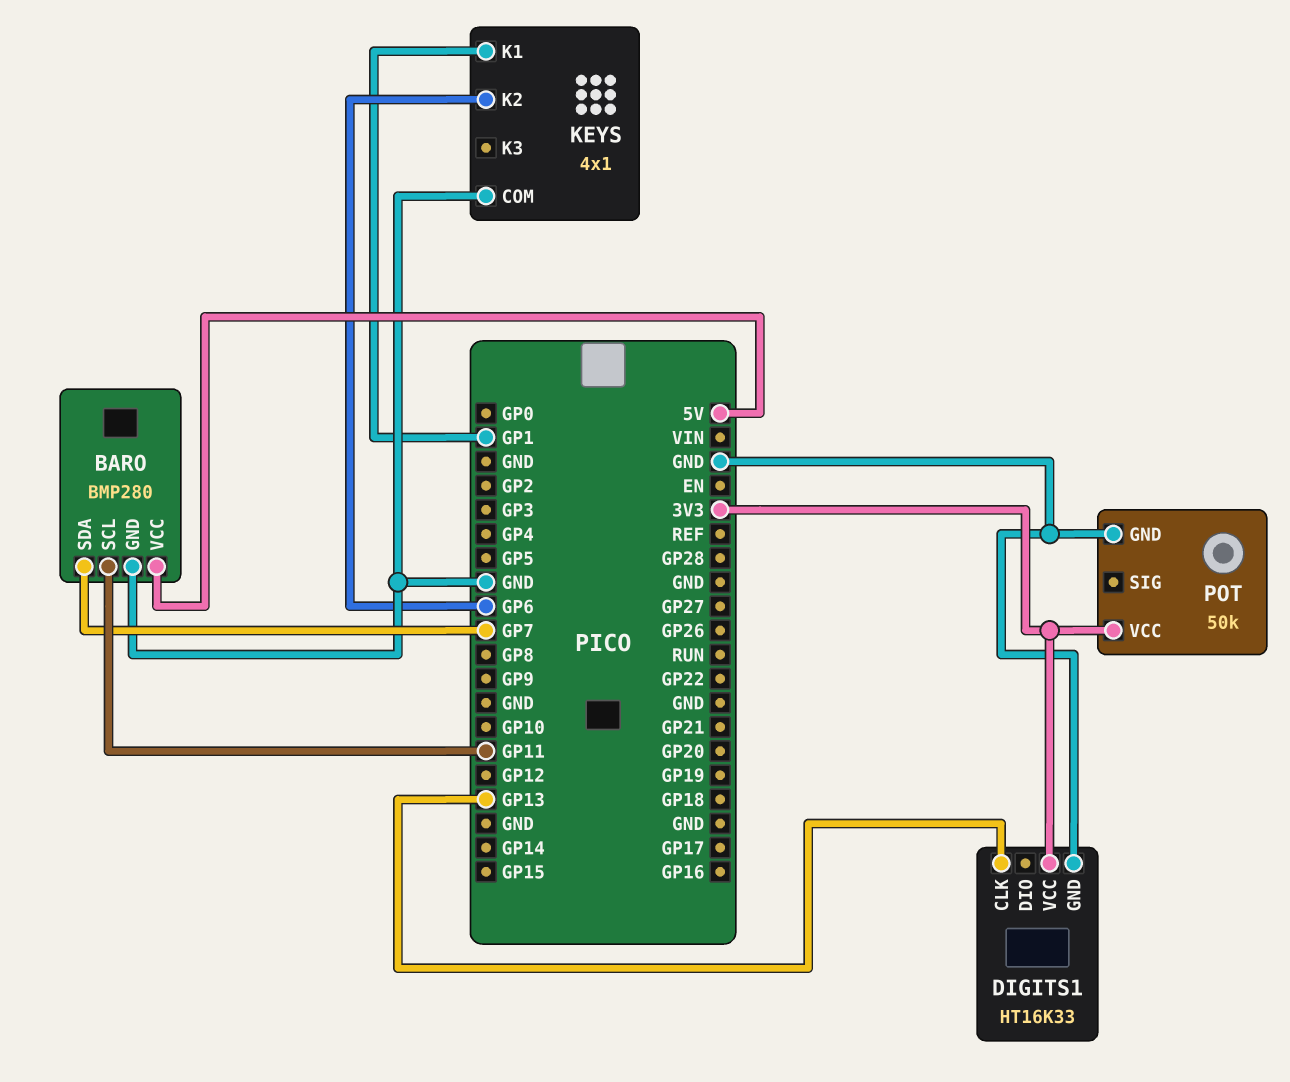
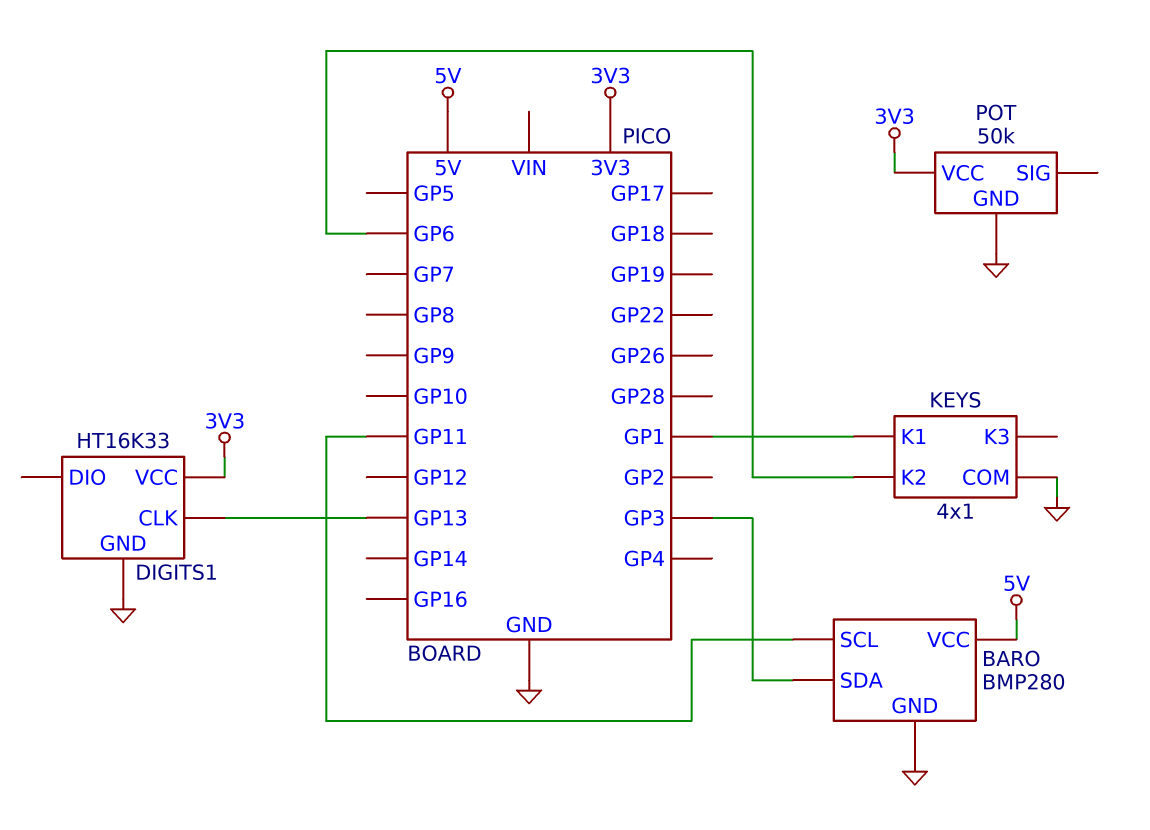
BARO pin SDA: GP7 -> GP3

